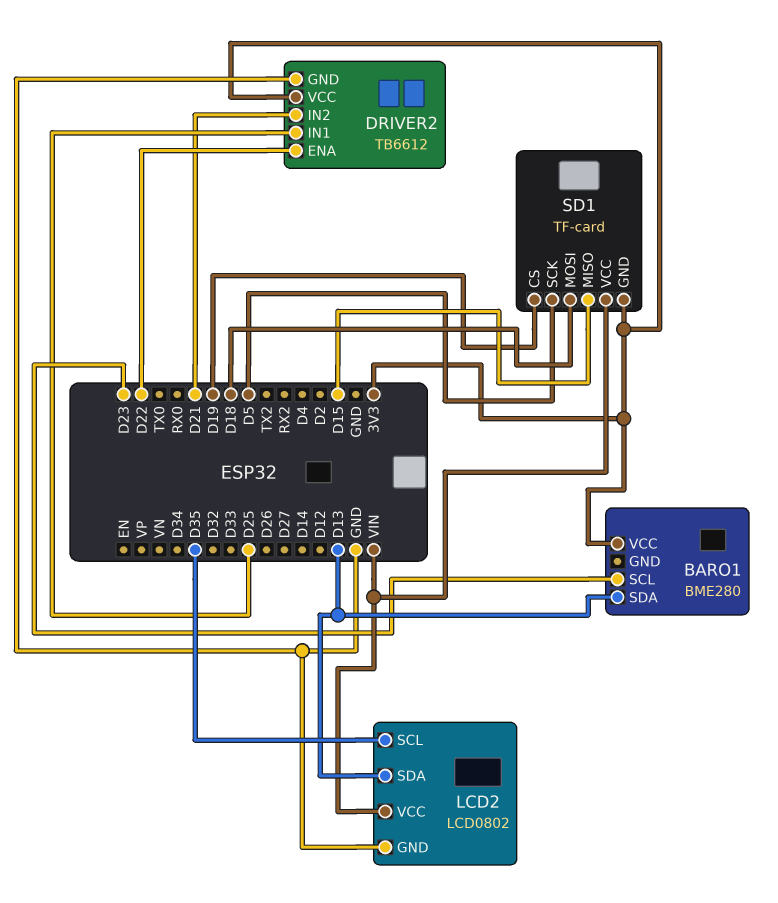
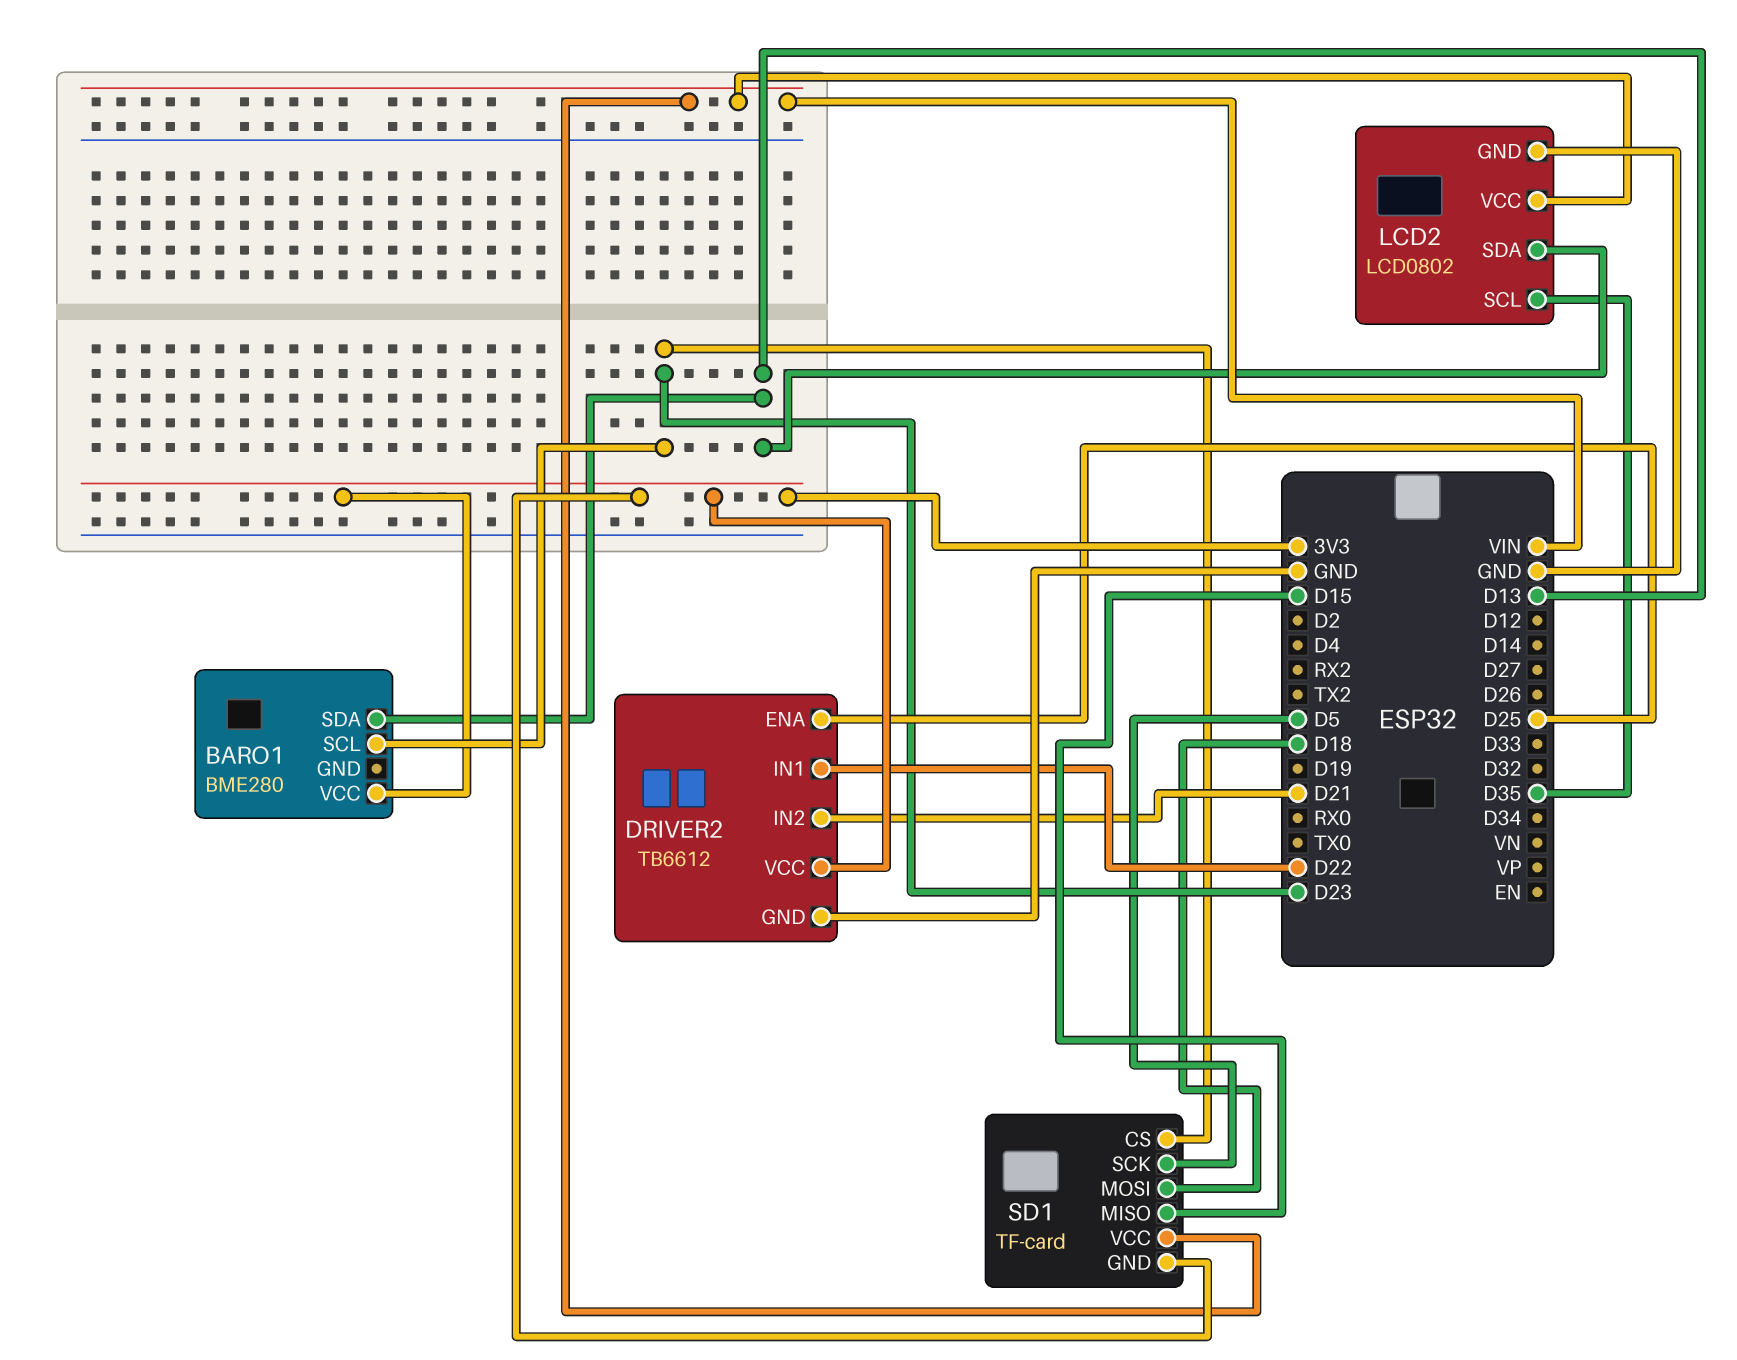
DRIVER2 pin ENA: D22 -> D25
DRIVER2 pin IN1: D25 -> D22
SD1 pin CS: D19 -> D23

